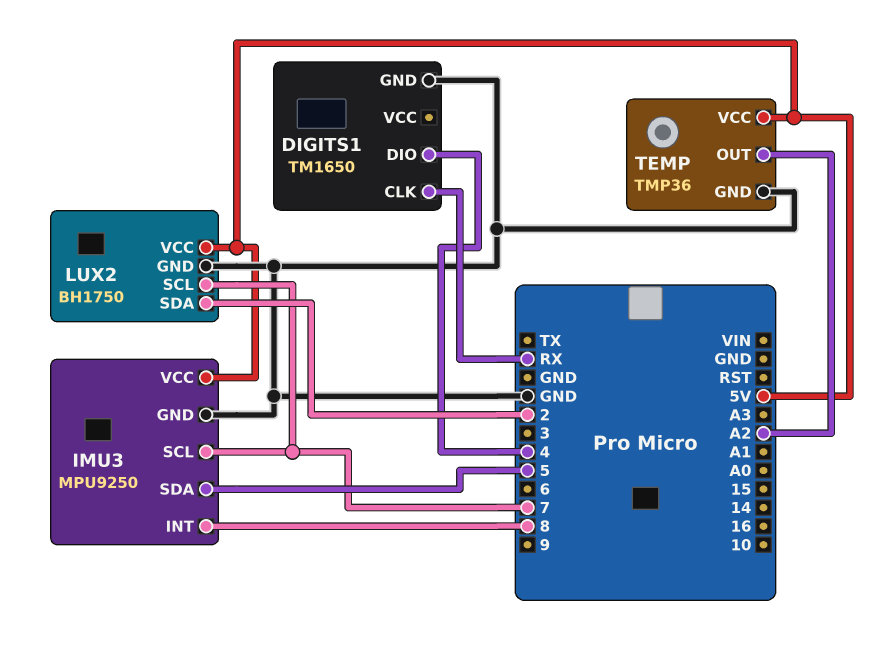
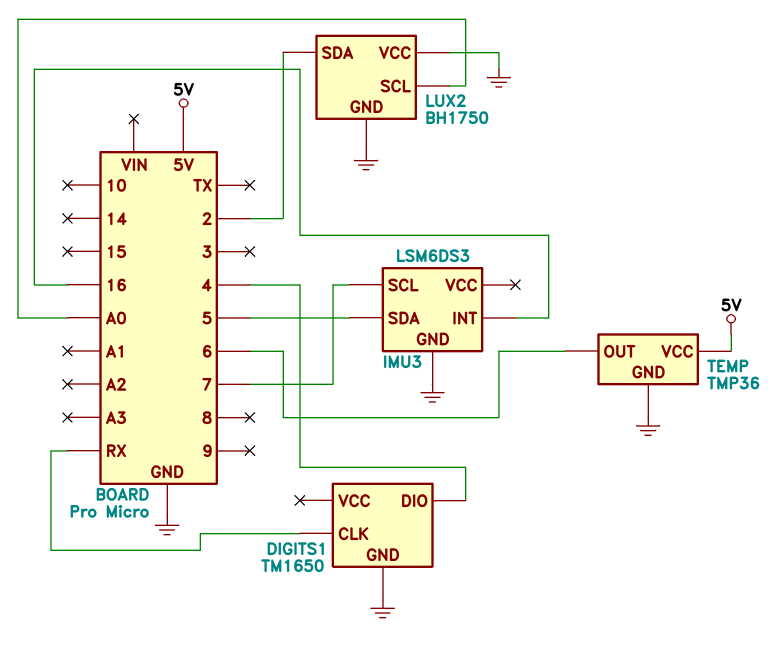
IMU3: MPU9250 -> LSM6DS3
IMU3 pin INT: 8 -> 16
IMU3 pin VCC: 5V -> none
LUX2 pin SCL: 7 -> A0
LUX2 pin VCC: 5V -> GND
TEMP pin OUT: A2 -> 6

